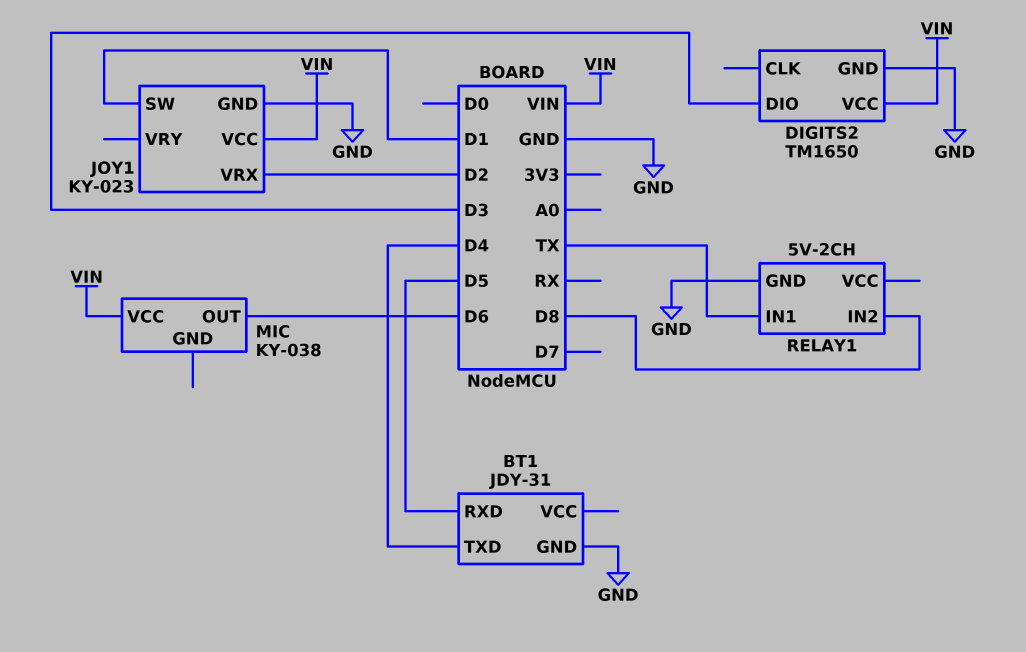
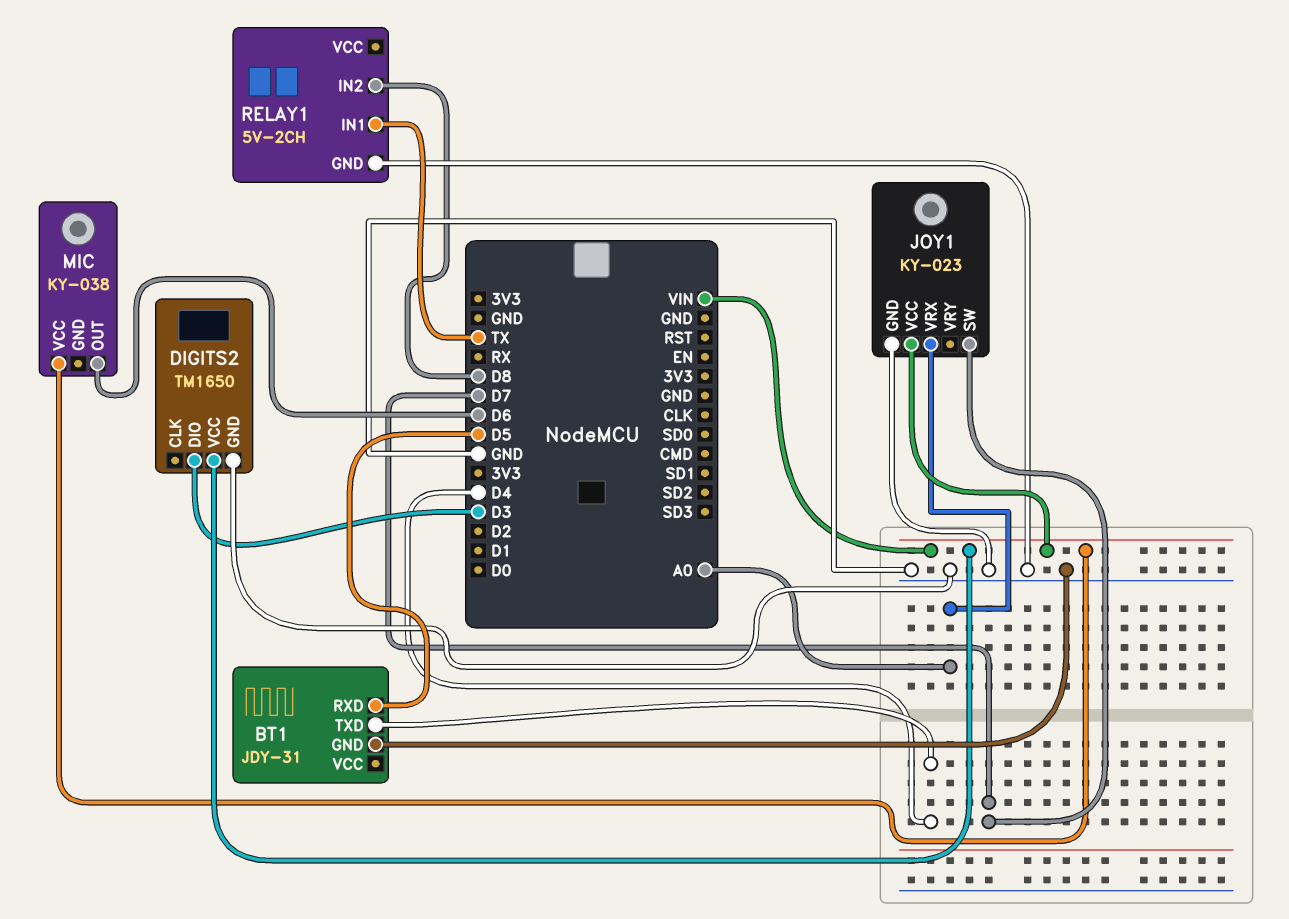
JOY1 pin SW: D1 -> D7
JOY1 pin VRX: D2 -> A0

